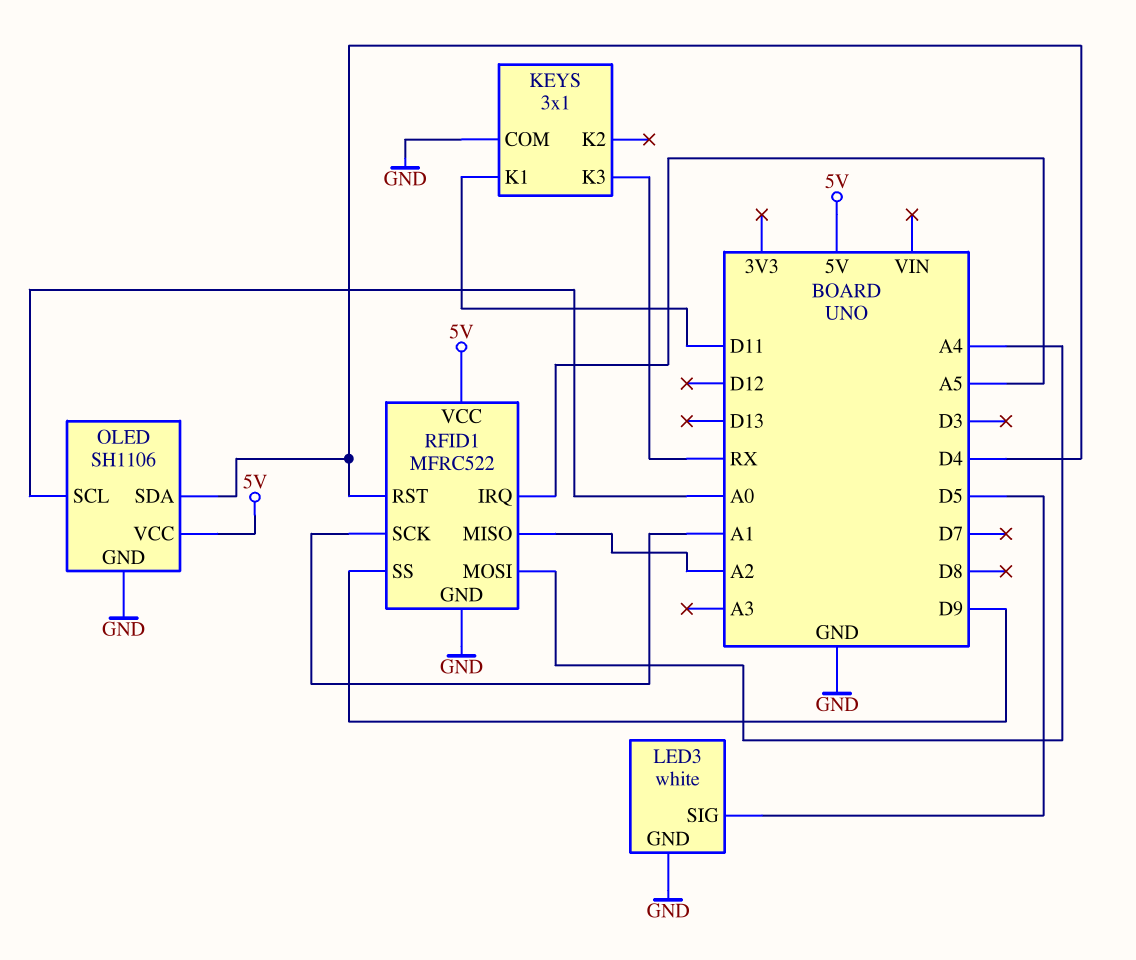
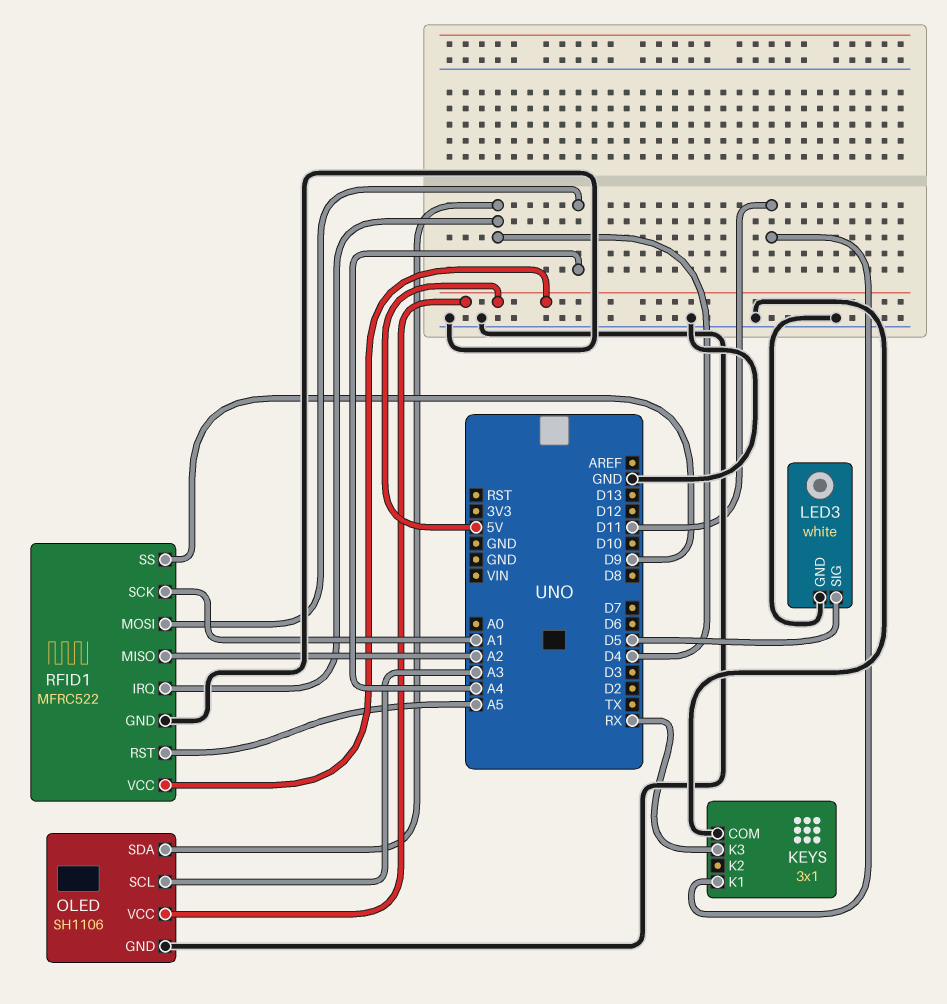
OLED pin SCL: A0 -> A3
RFID1 pin IRQ: A5 -> D4
RFID1 pin RST: D4 -> A5

